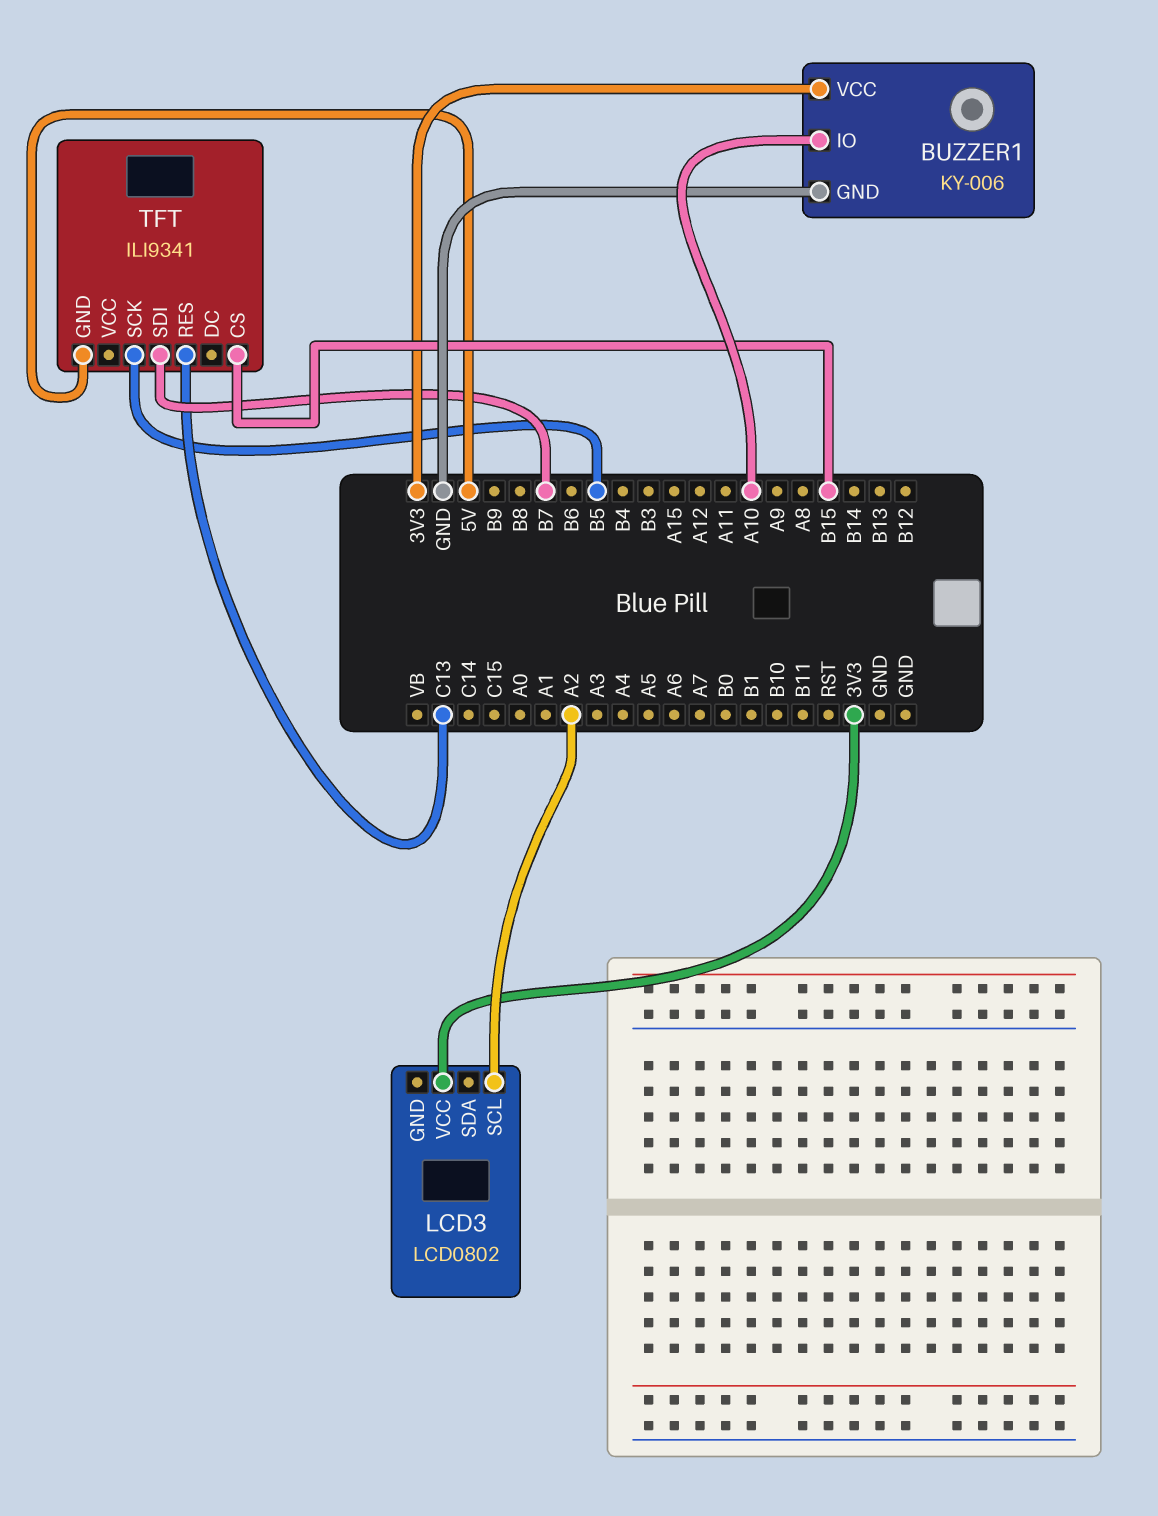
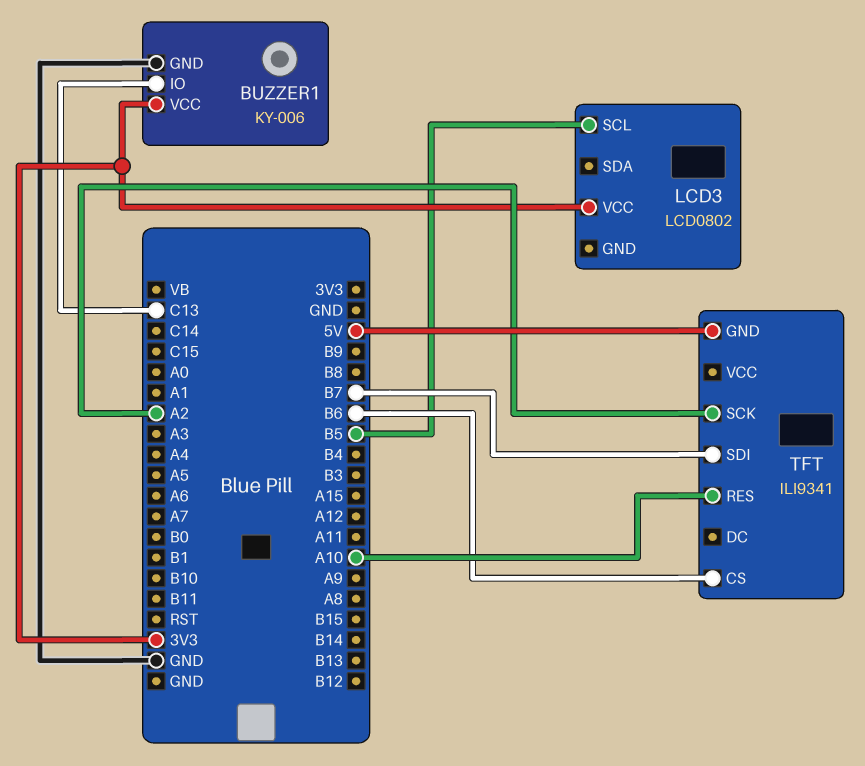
BUZZER1 pin IO: A10 -> C13
LCD3 pin SCL: A2 -> B5
TFT pin CS: B15 -> B6
TFT pin RES: C13 -> A10
TFT pin SCK: B5 -> A2

